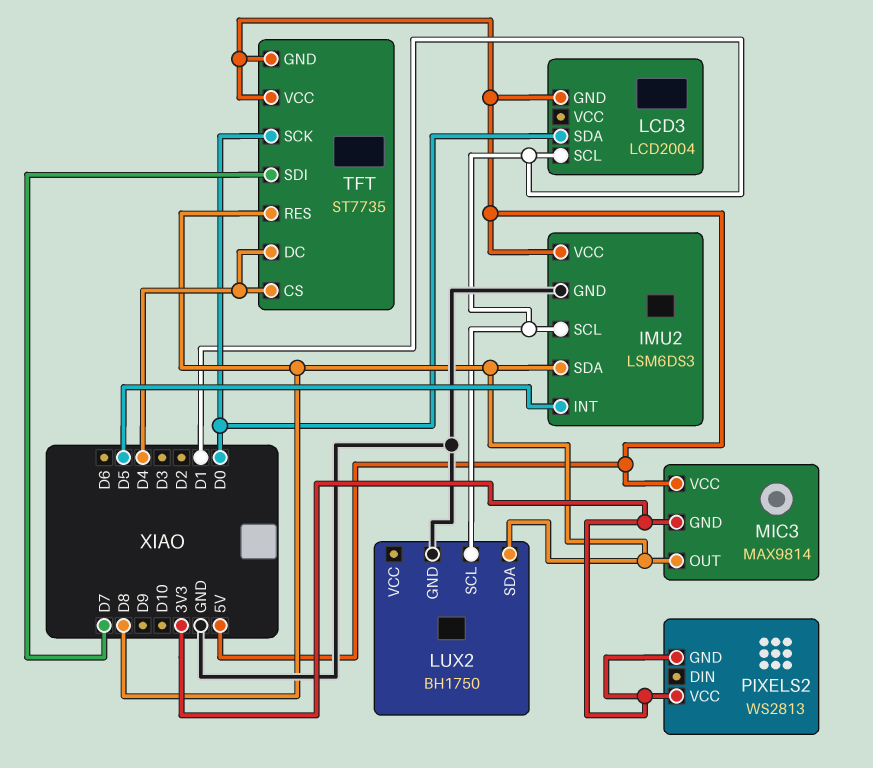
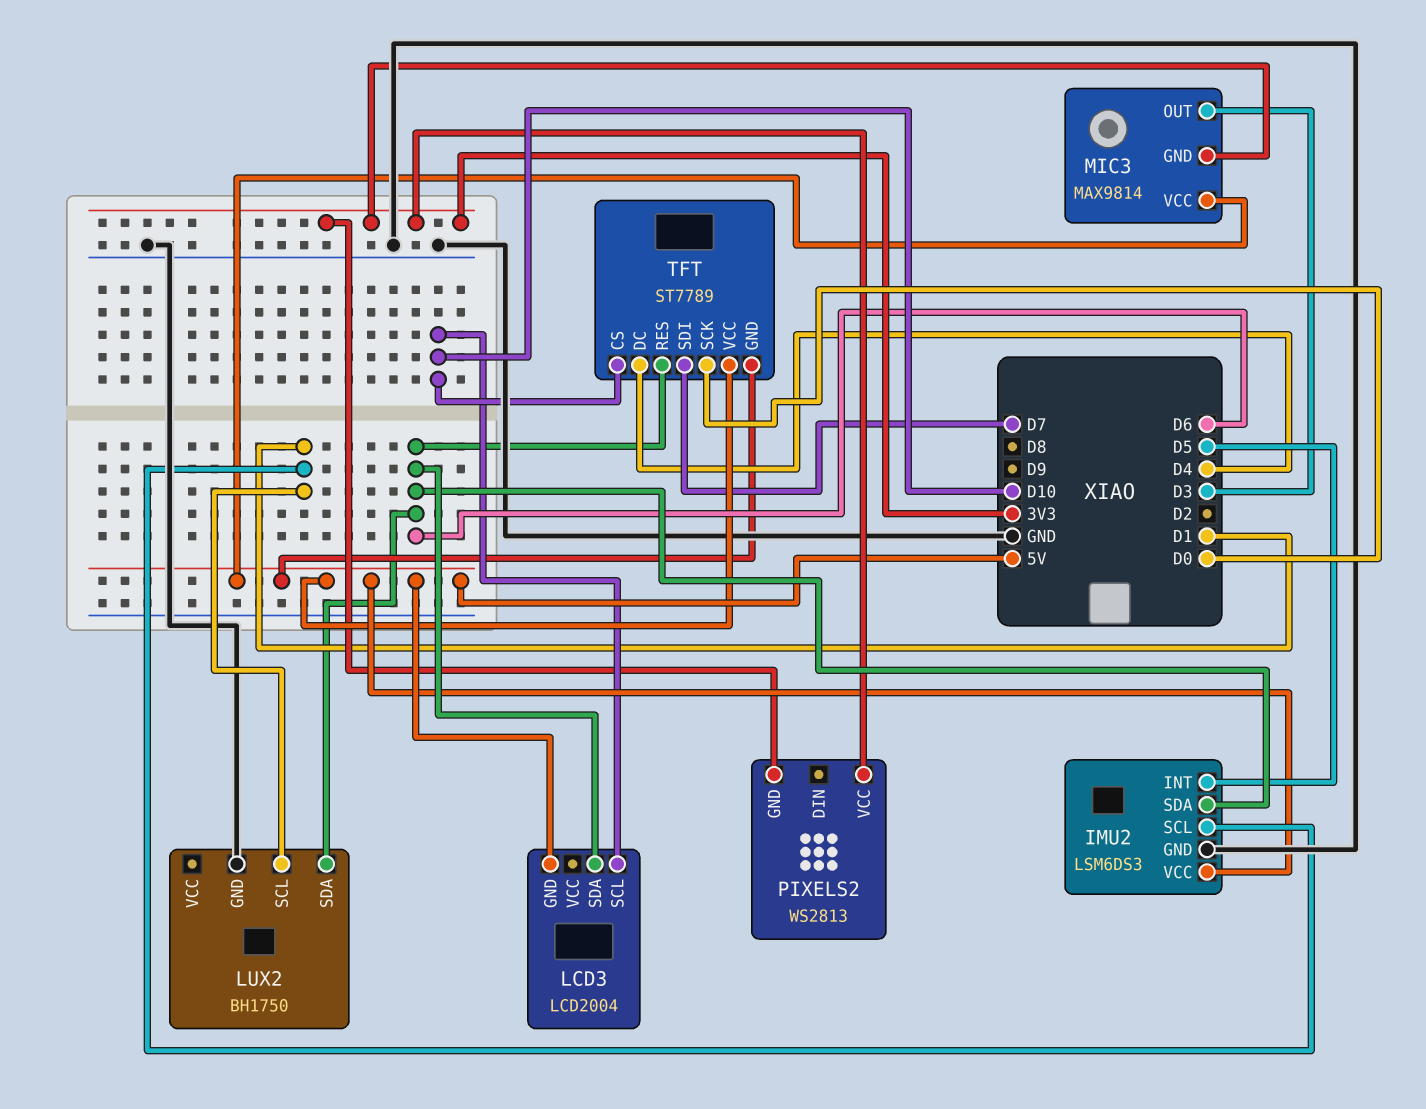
IMU2 pin SDA: D8 -> D6
LCD3 pin SCL: D1 -> D10
LCD3 pin SDA: D0 -> D6
LUX2 pin SDA: D8 -> D6
MIC3 pin OUT: D8 -> D3
TFT: ST7735 -> ST7789
TFT pin CS: D4 -> D10
TFT pin RES: D8 -> D6

